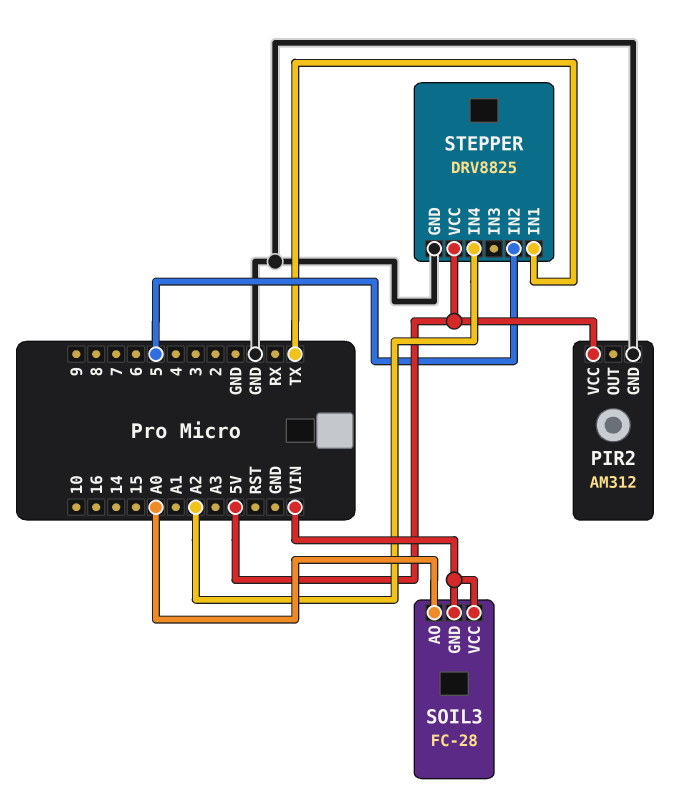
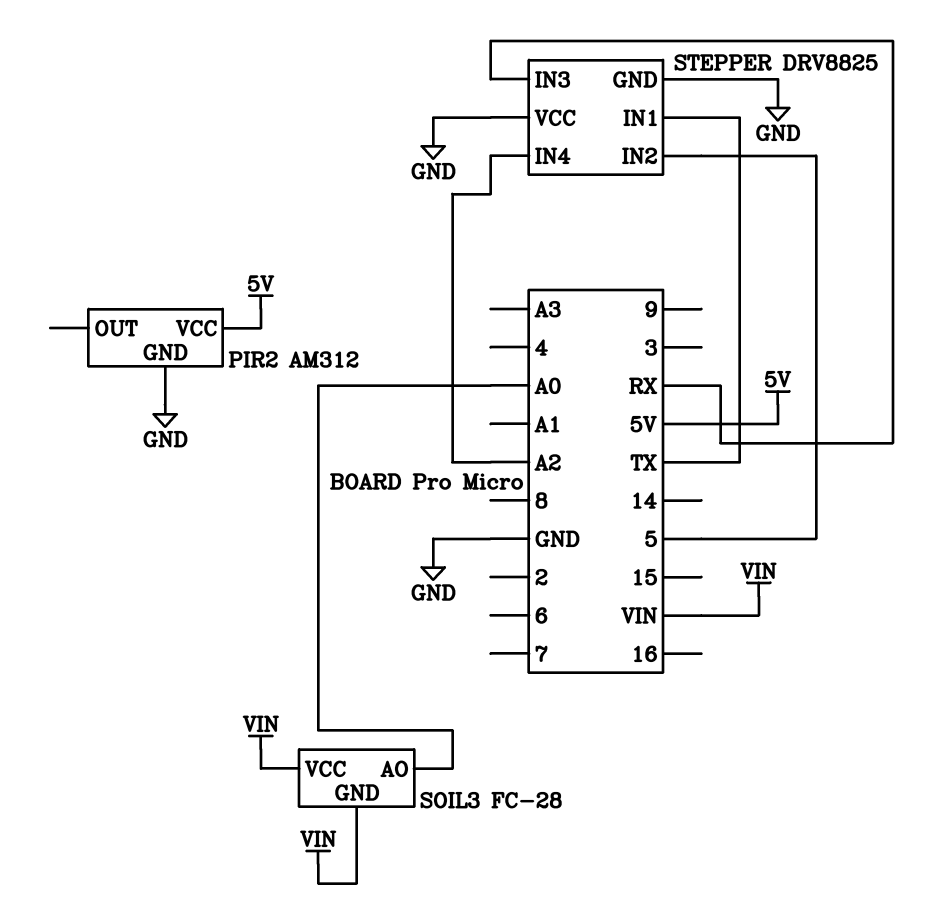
STEPPER pin IN3: none -> RX
STEPPER pin VCC: 5V -> GND

